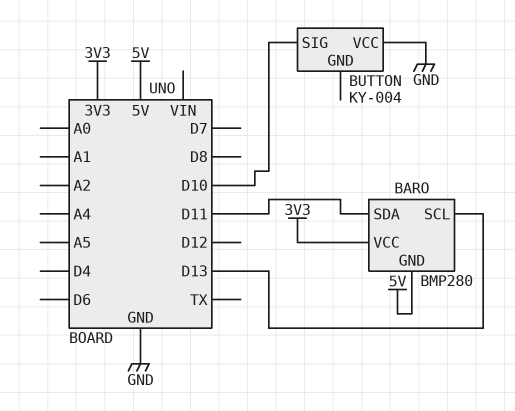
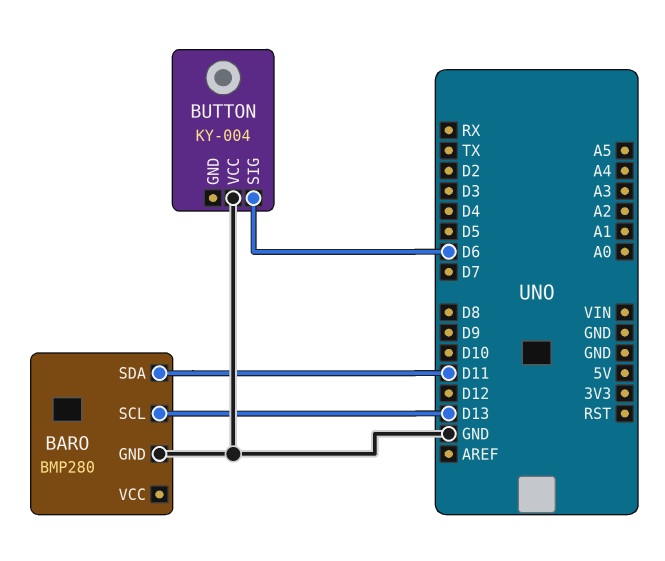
BARO pin GND: 5V -> GND
BARO pin VCC: 3V3 -> none
BUTTON pin SIG: D10 -> D6

